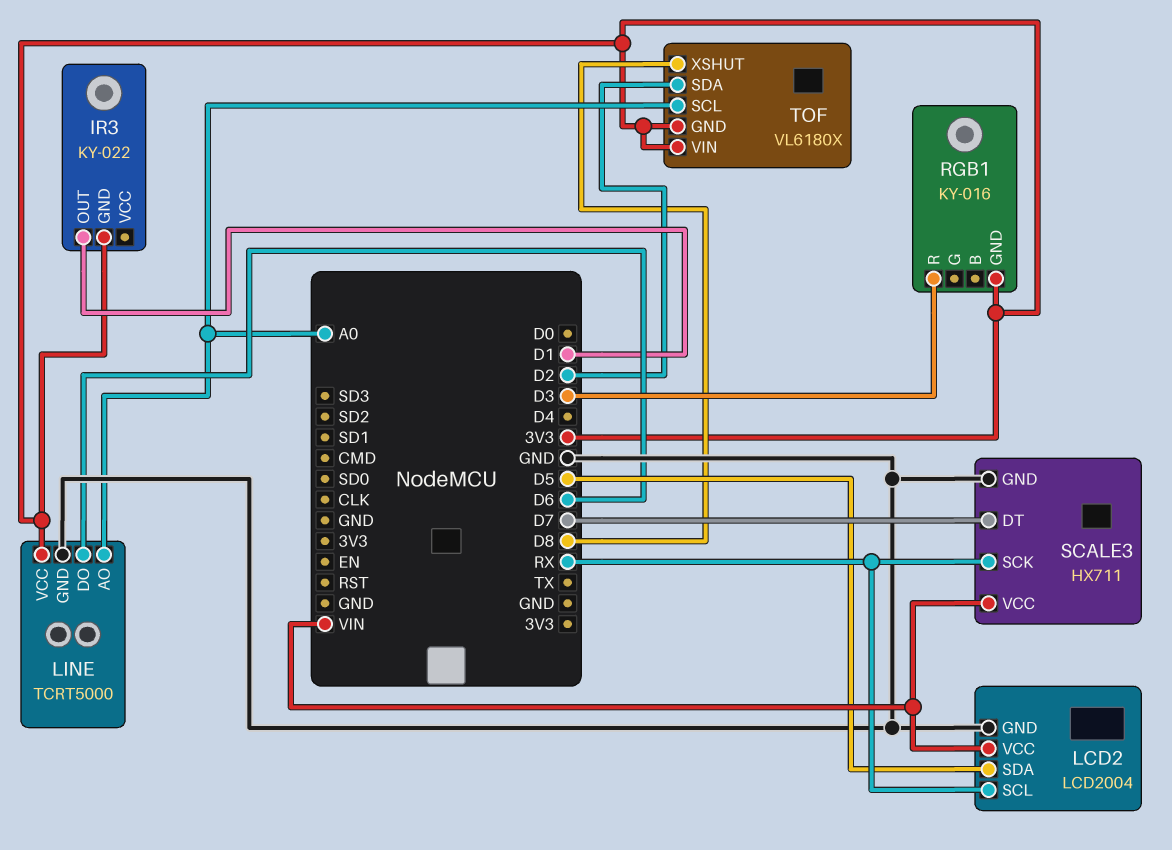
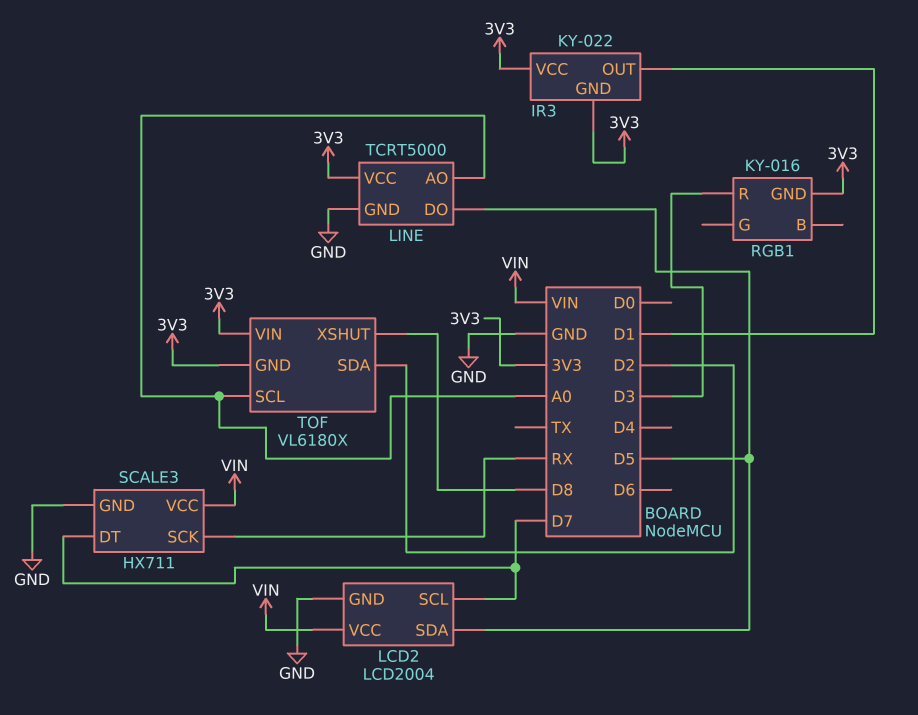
IR3 pin VCC: none -> 3V3
LCD2 pin SCL: RX -> D7
LINE pin DO: D6 -> D5

